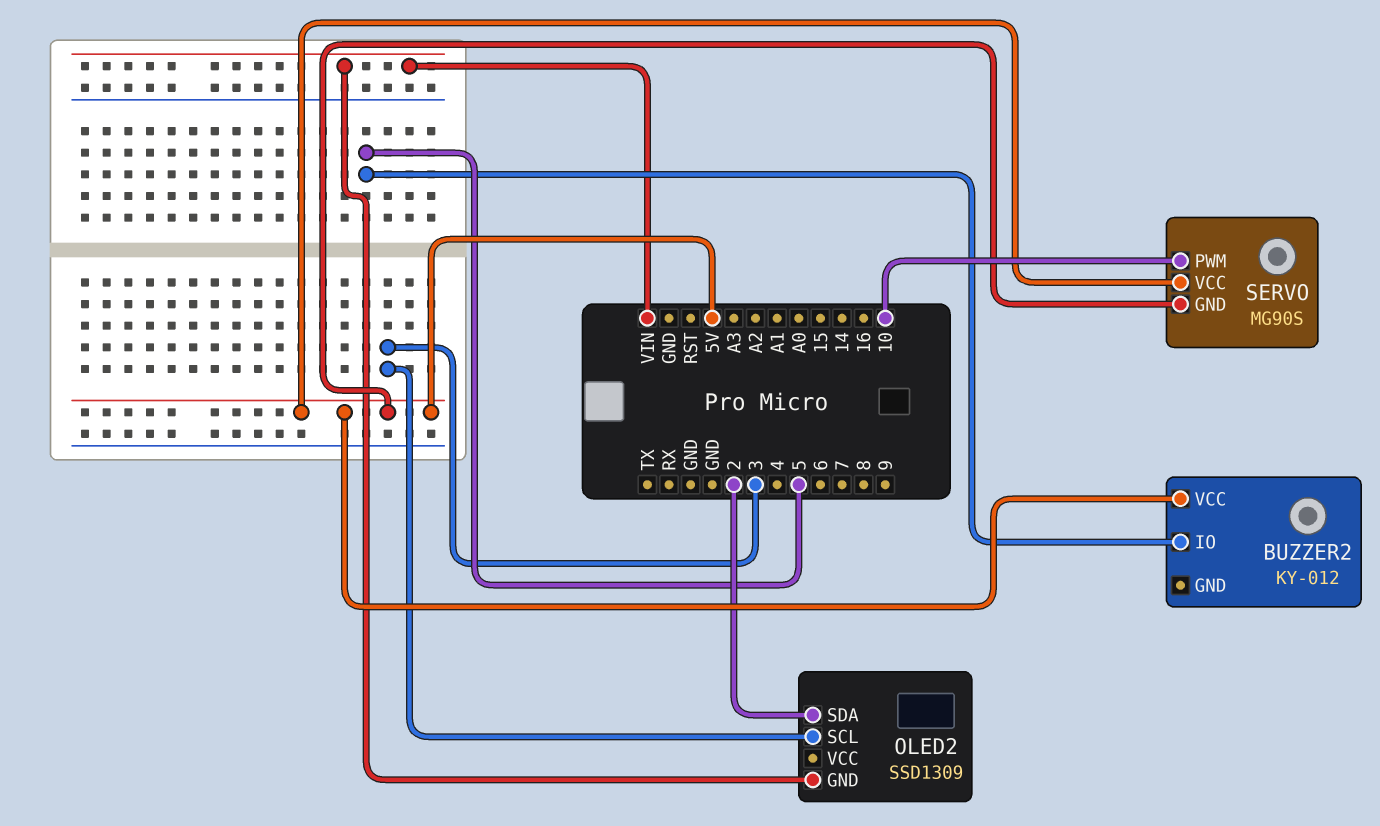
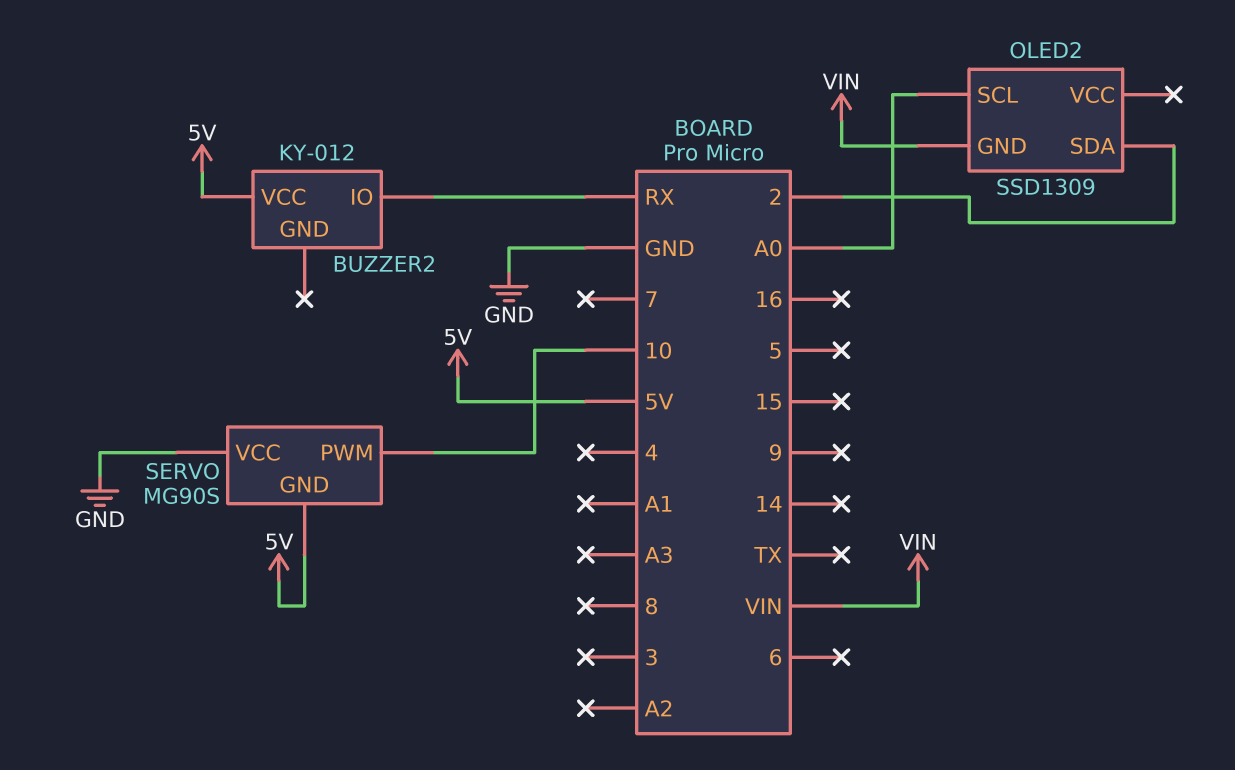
BUZZER2 pin IO: 5 -> RX
OLED2 pin SCL: 3 -> A0
SERVO pin VCC: 5V -> GND

